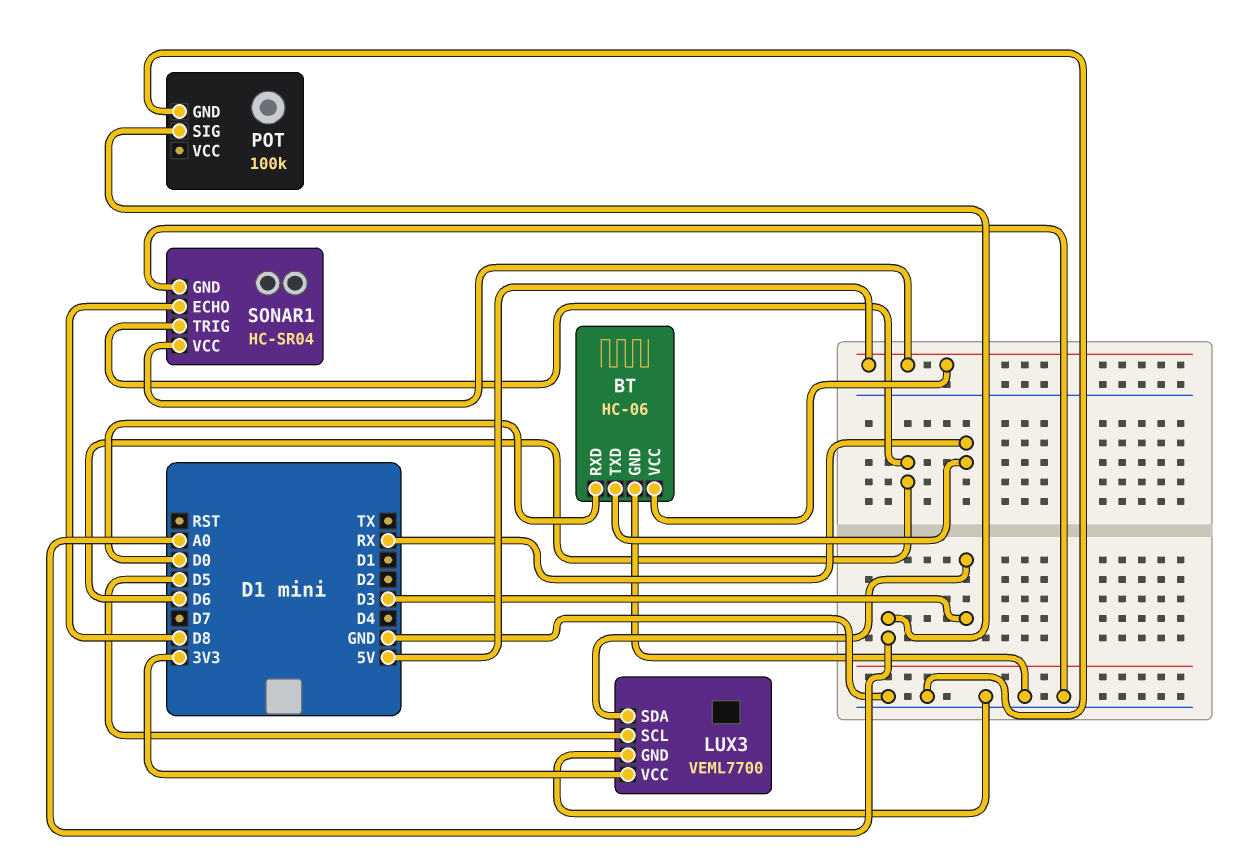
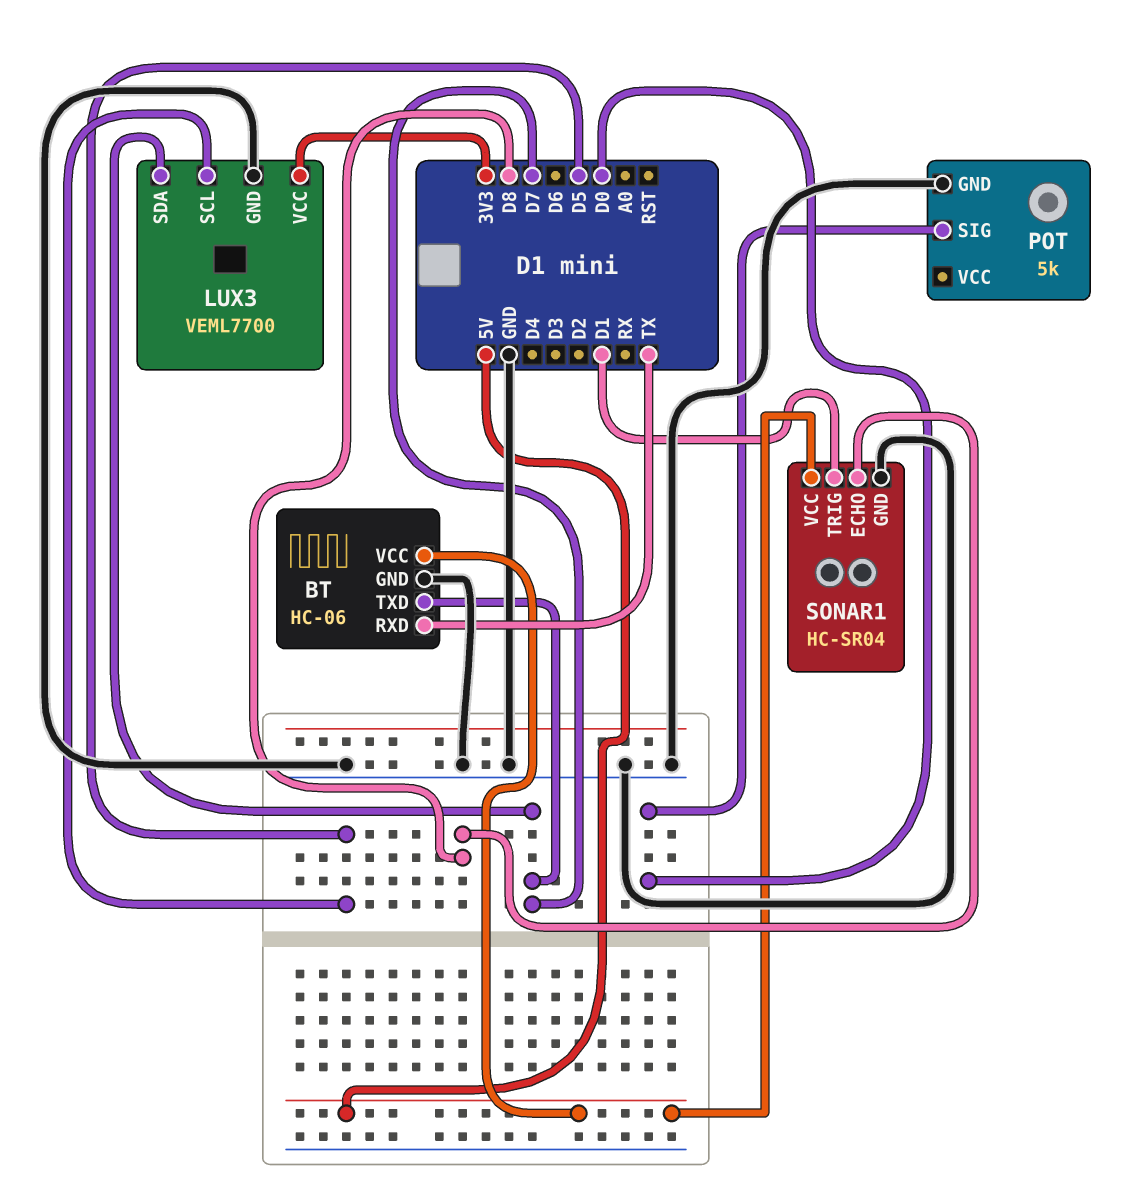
BT pin RXD: D0 -> TX
BT pin TXD: RX -> D7
LUX3 pin SDA: D3 -> D7
POT: 100k -> 5k
POT pin SIG: A0 -> D0
SONAR1 pin TRIG: D6 -> D1

